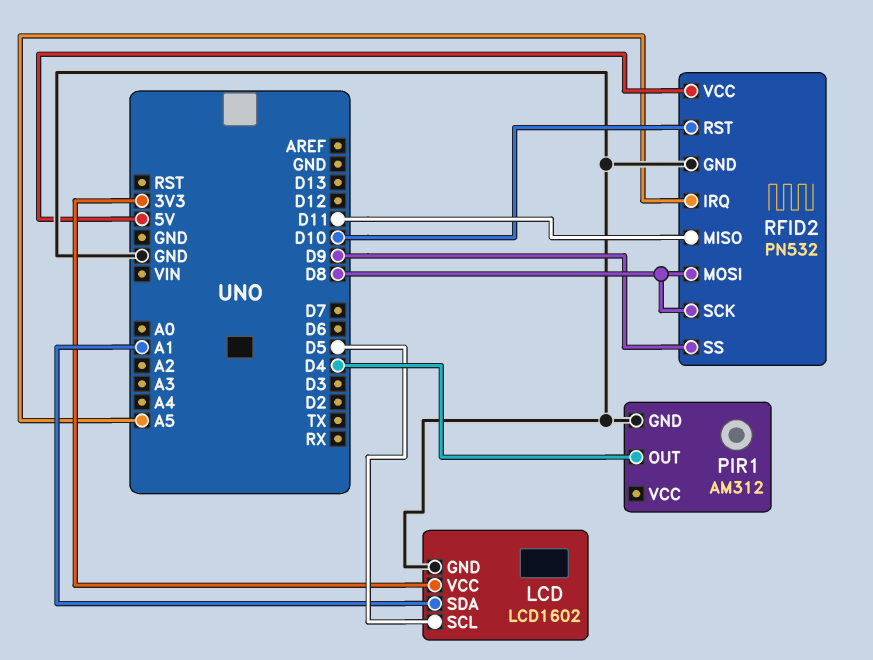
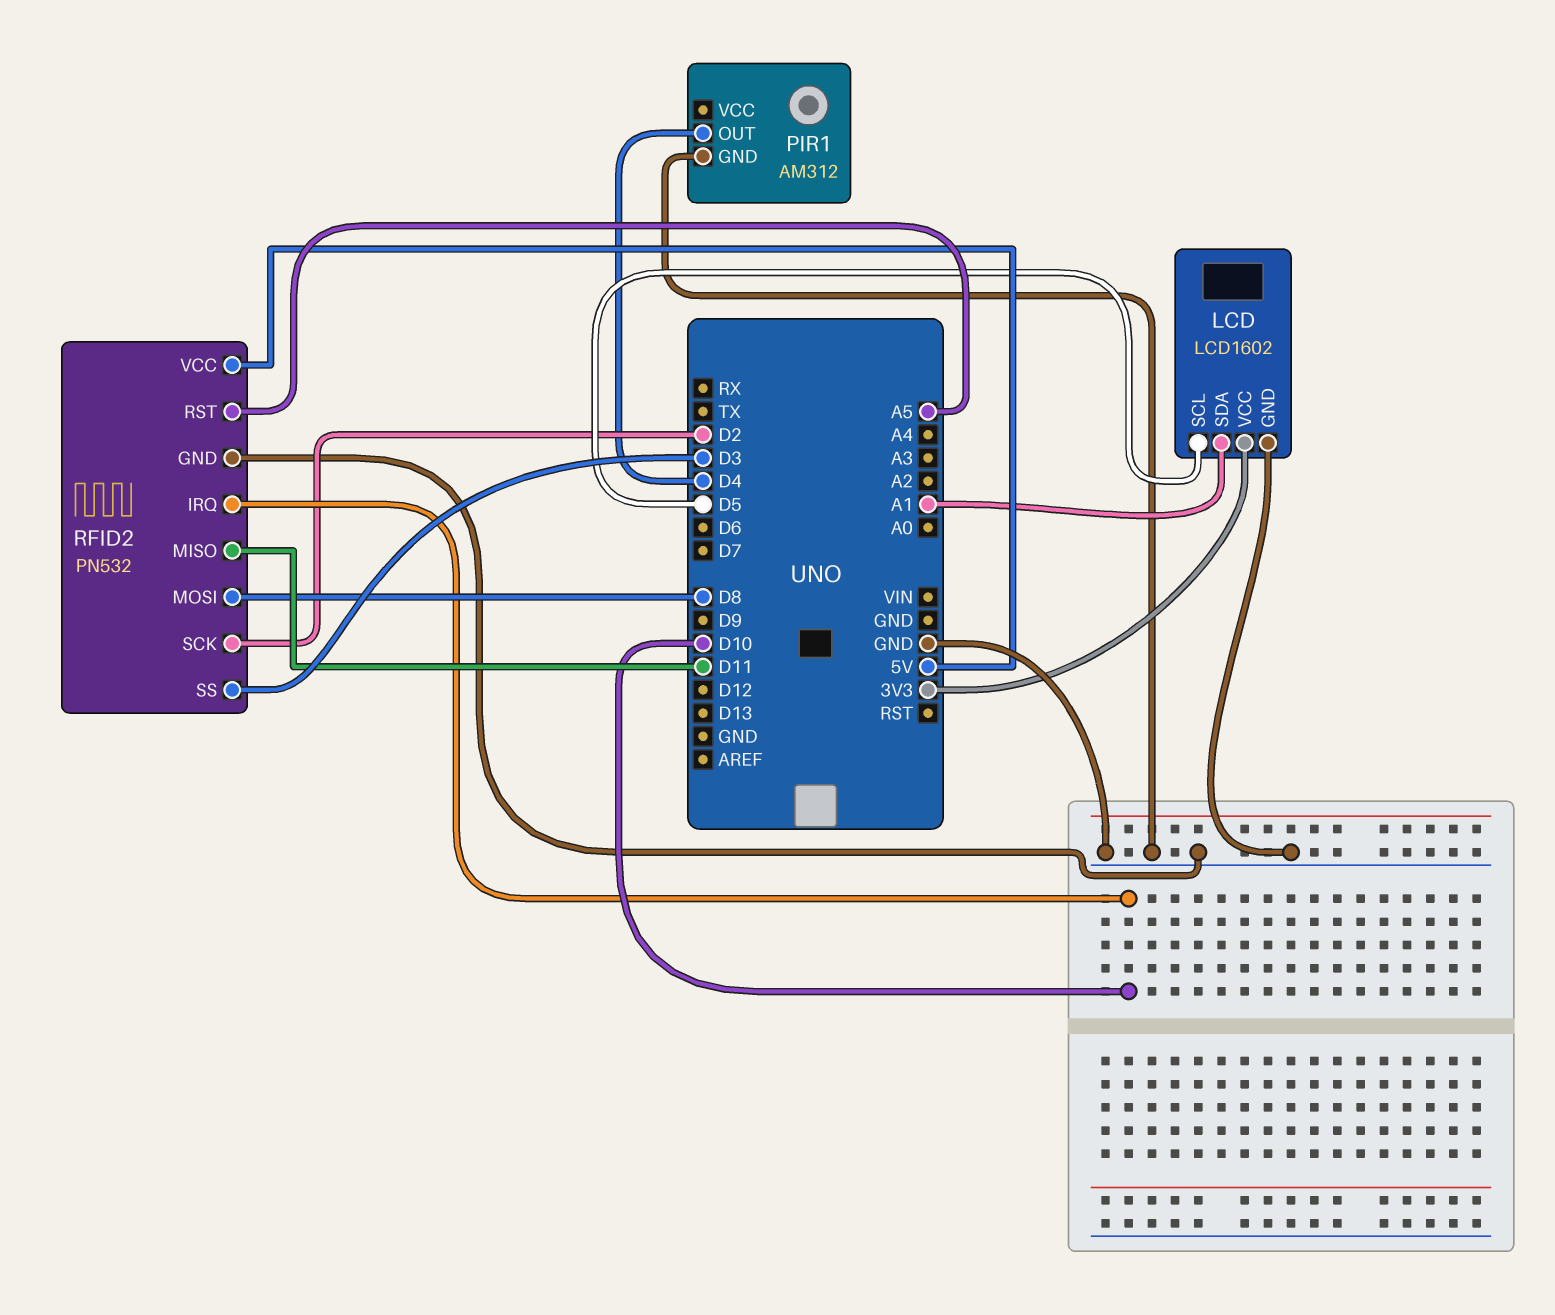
RFID2 pin IRQ: A5 -> D10
RFID2 pin RST: D10 -> A5
RFID2 pin SCK: D8 -> D2
RFID2 pin SS: D9 -> D3

